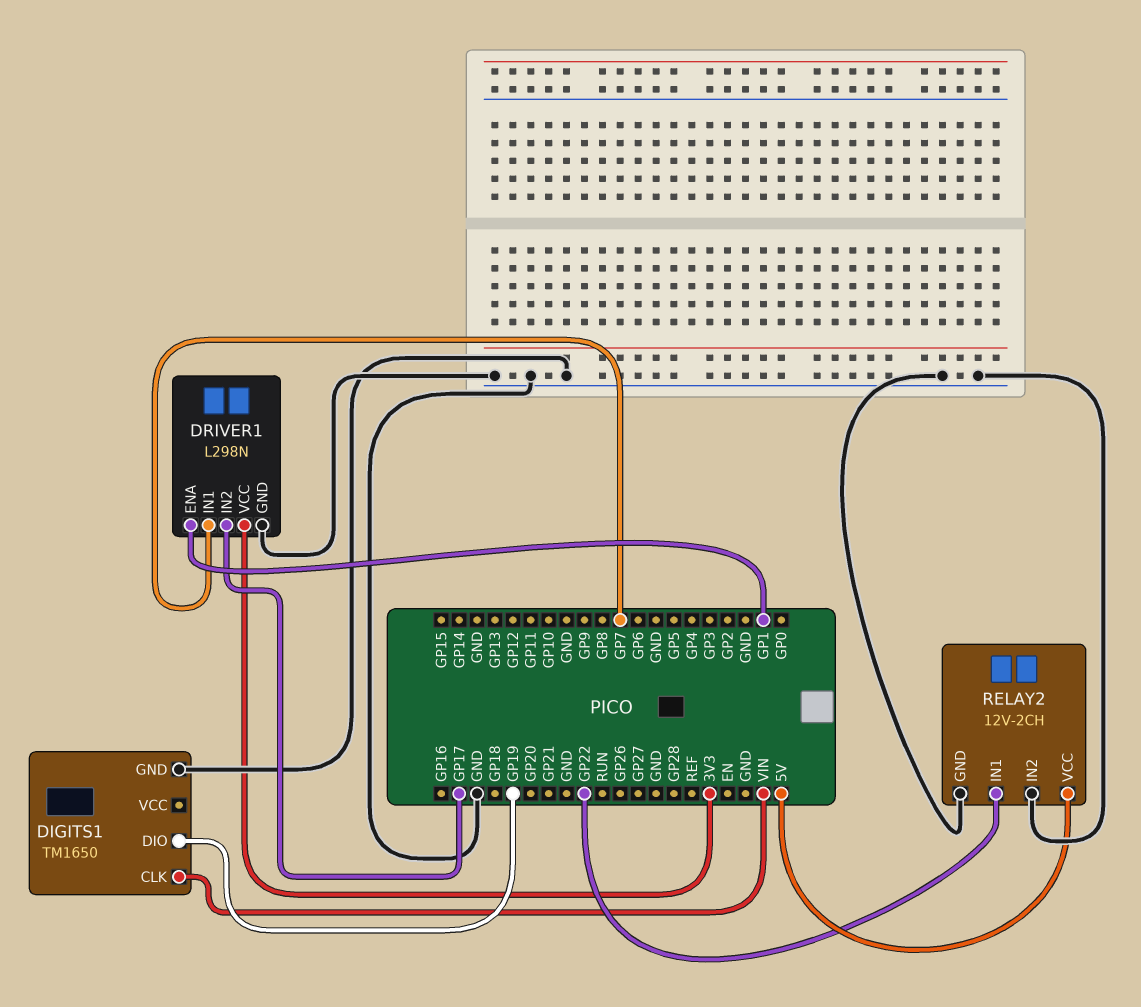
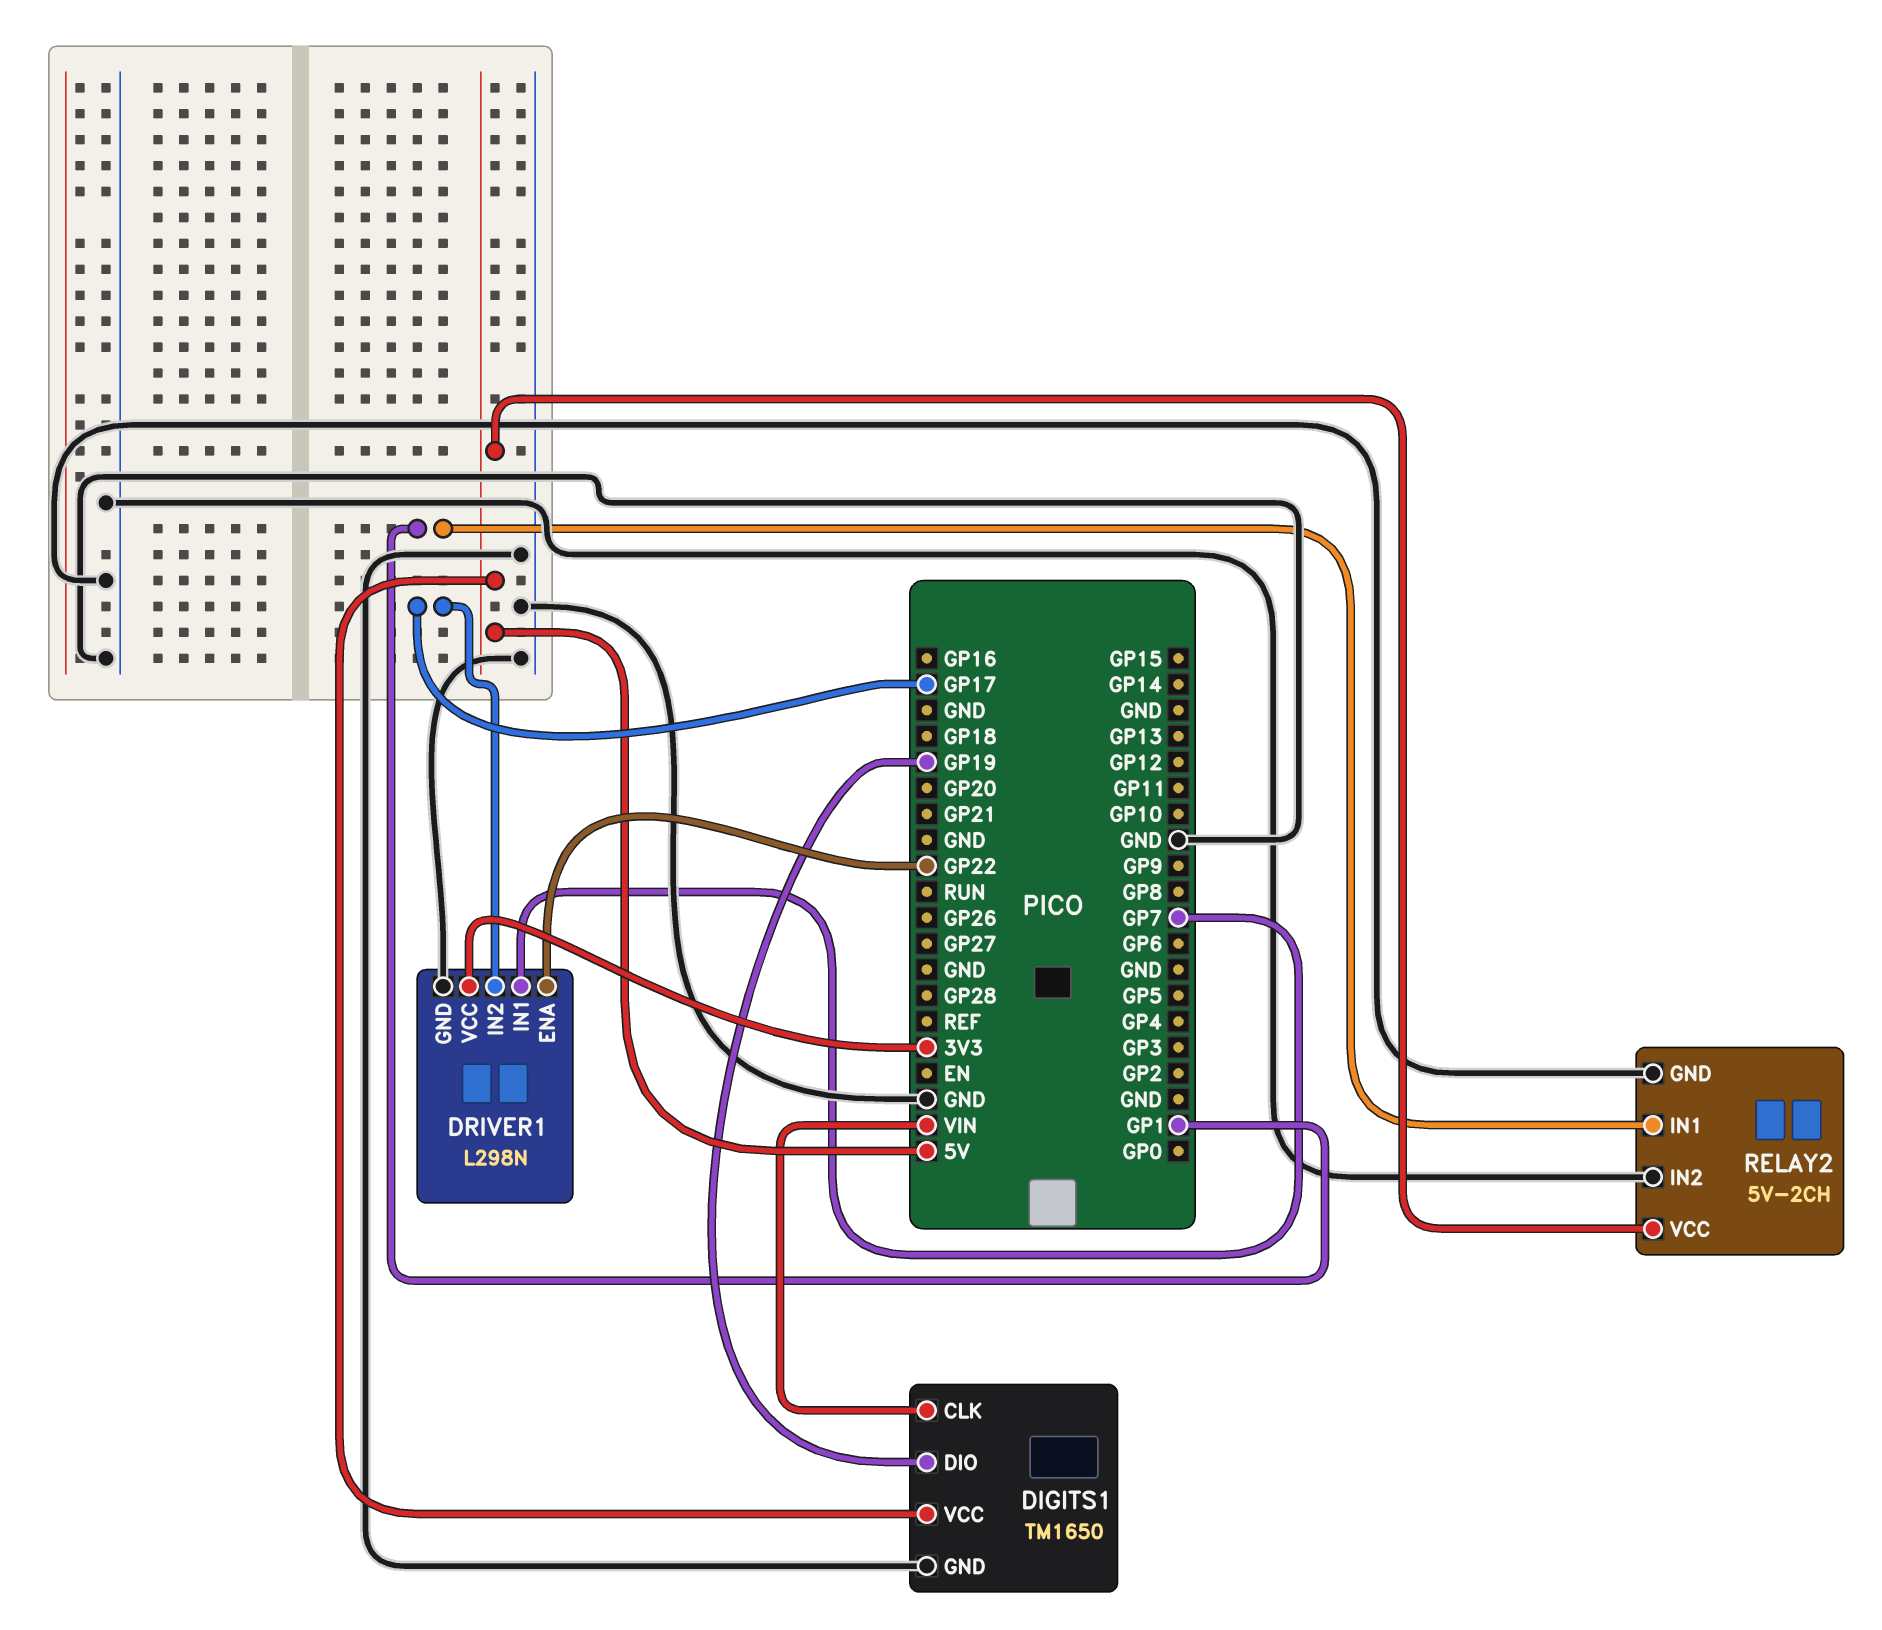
DIGITS1 pin VCC: none -> 5V
DRIVER1 pin ENA: GP1 -> GP22
RELAY2: 12V-2CH -> 5V-2CH
RELAY2 pin IN1: GP22 -> GP1

